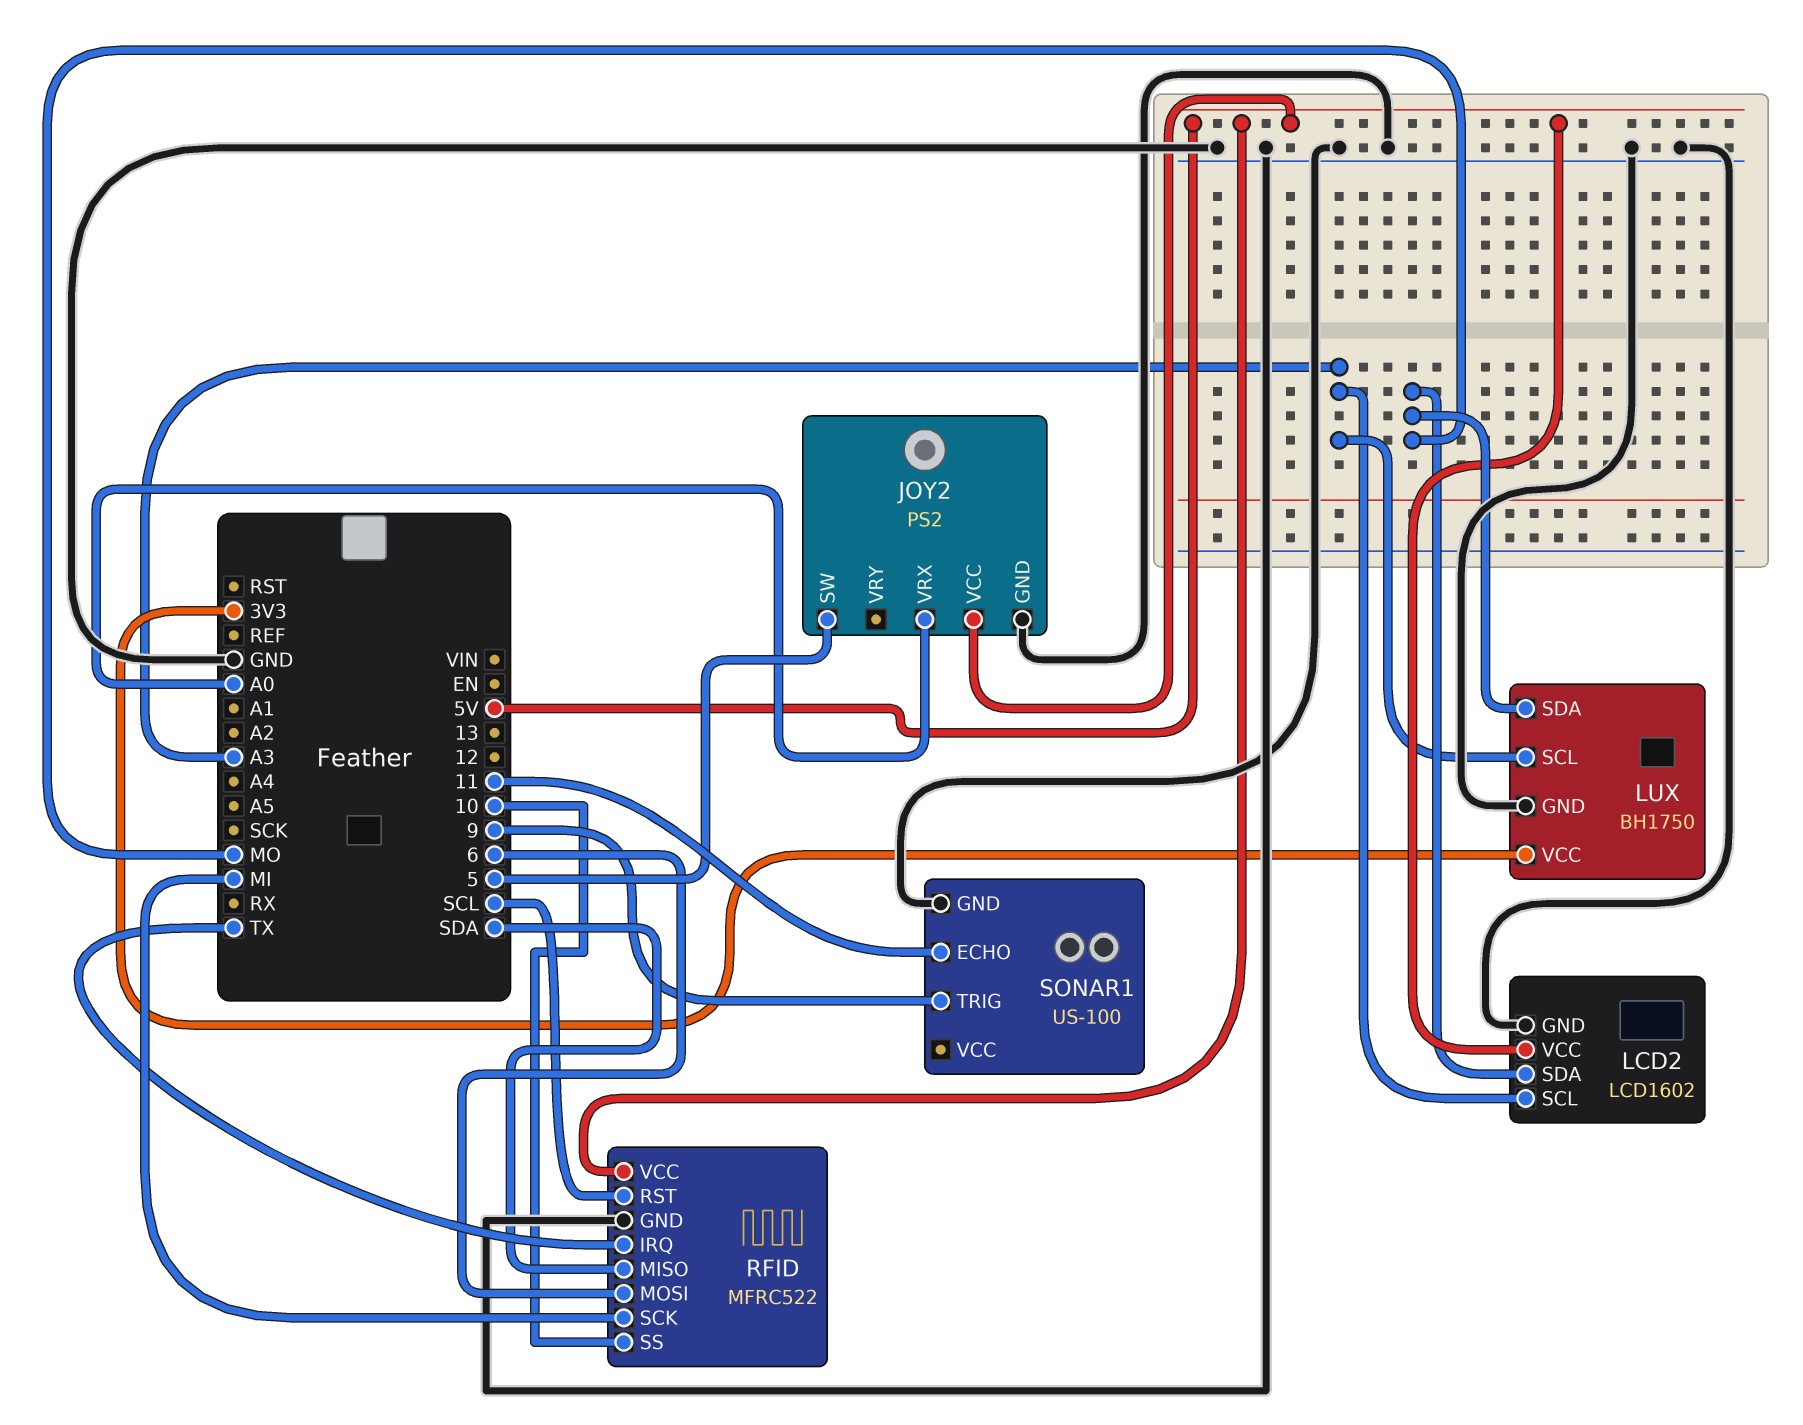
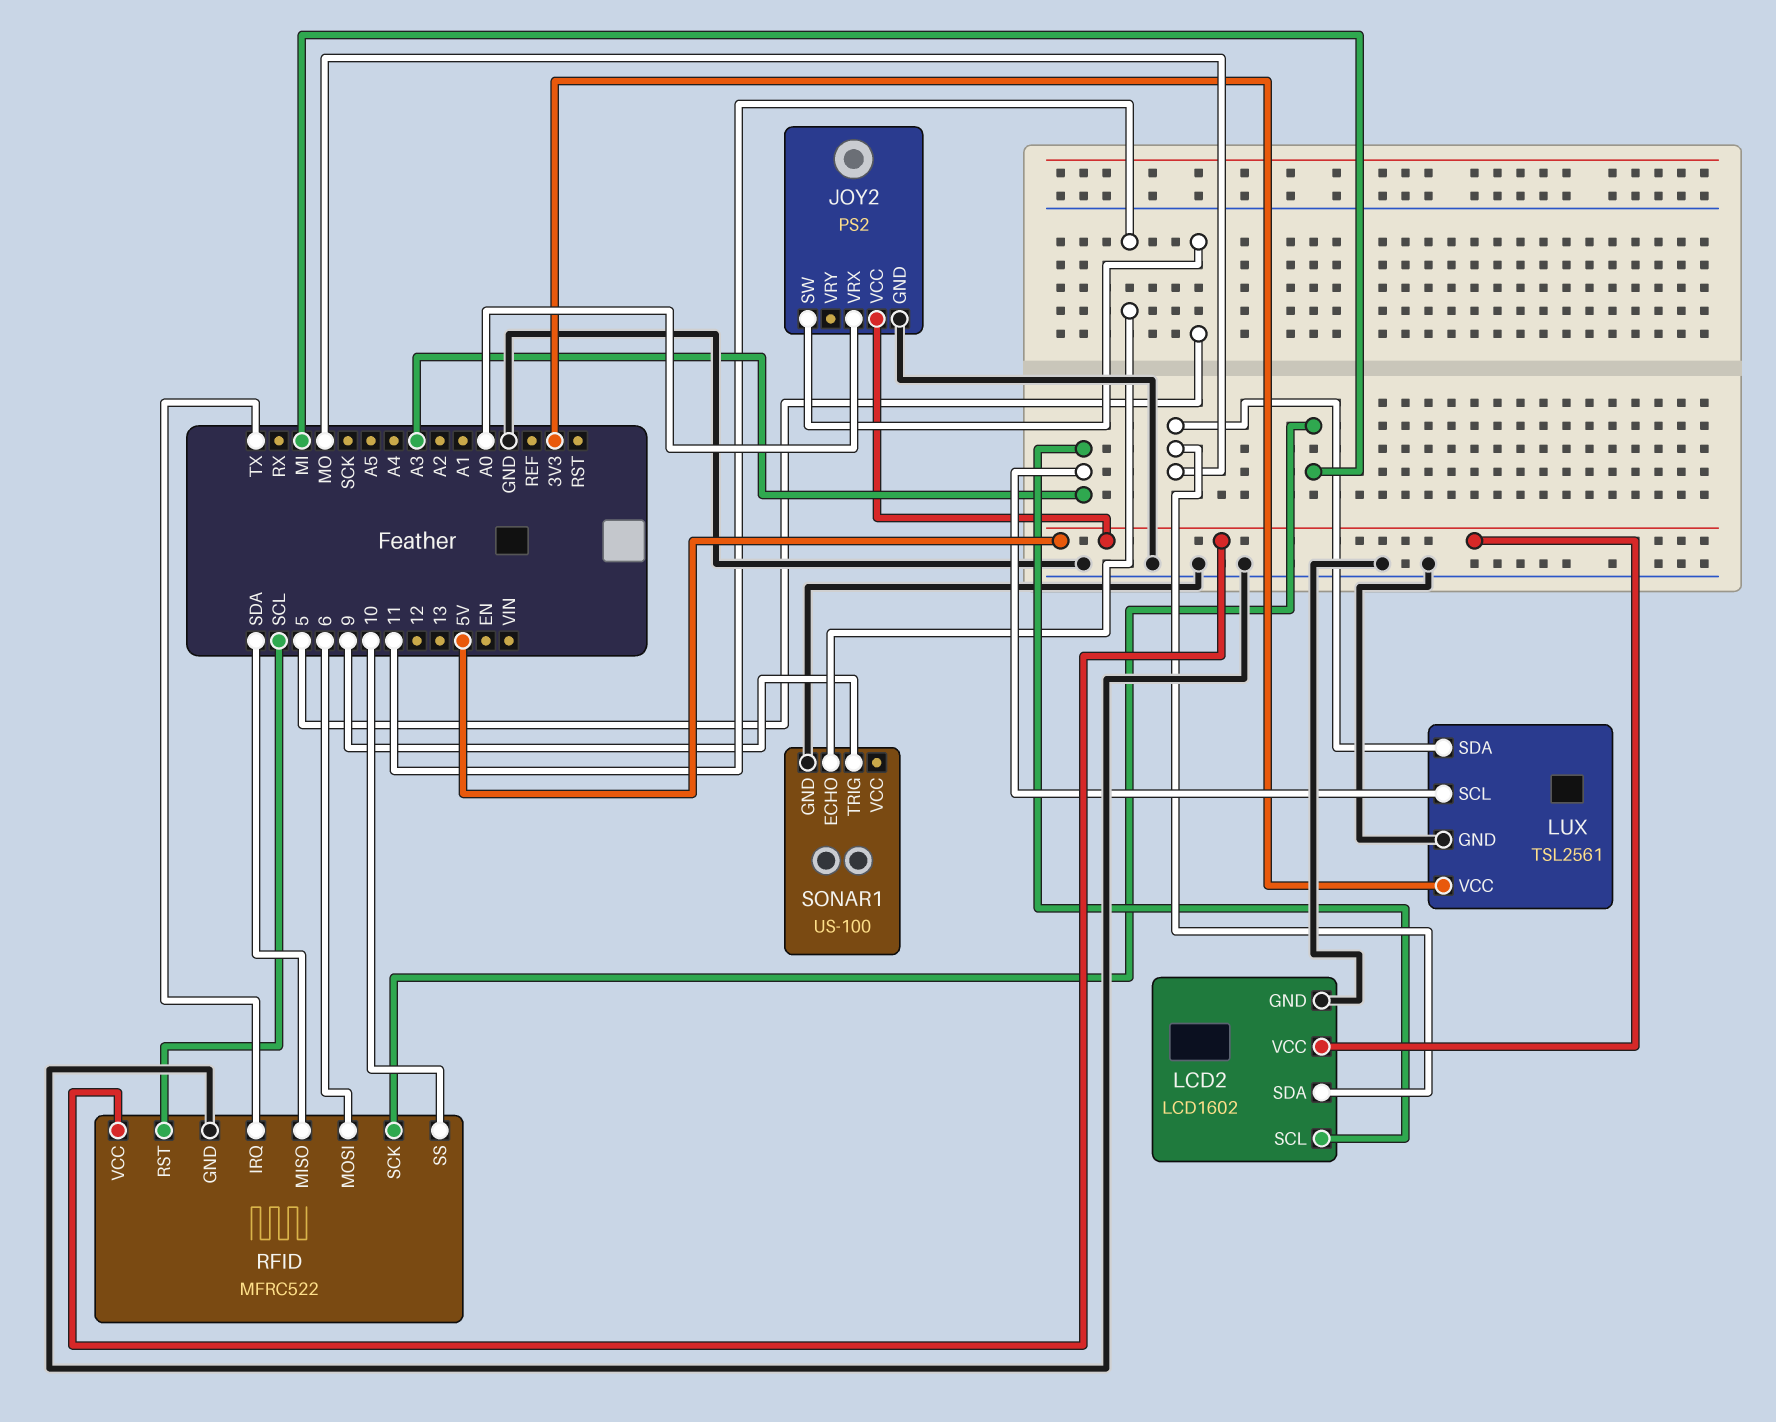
LUX: BH1750 -> TSL2561

